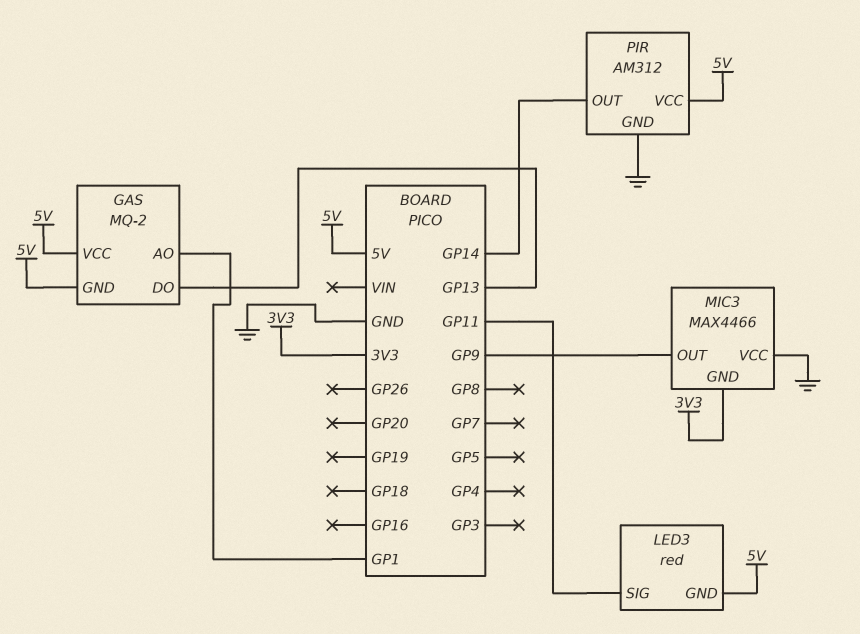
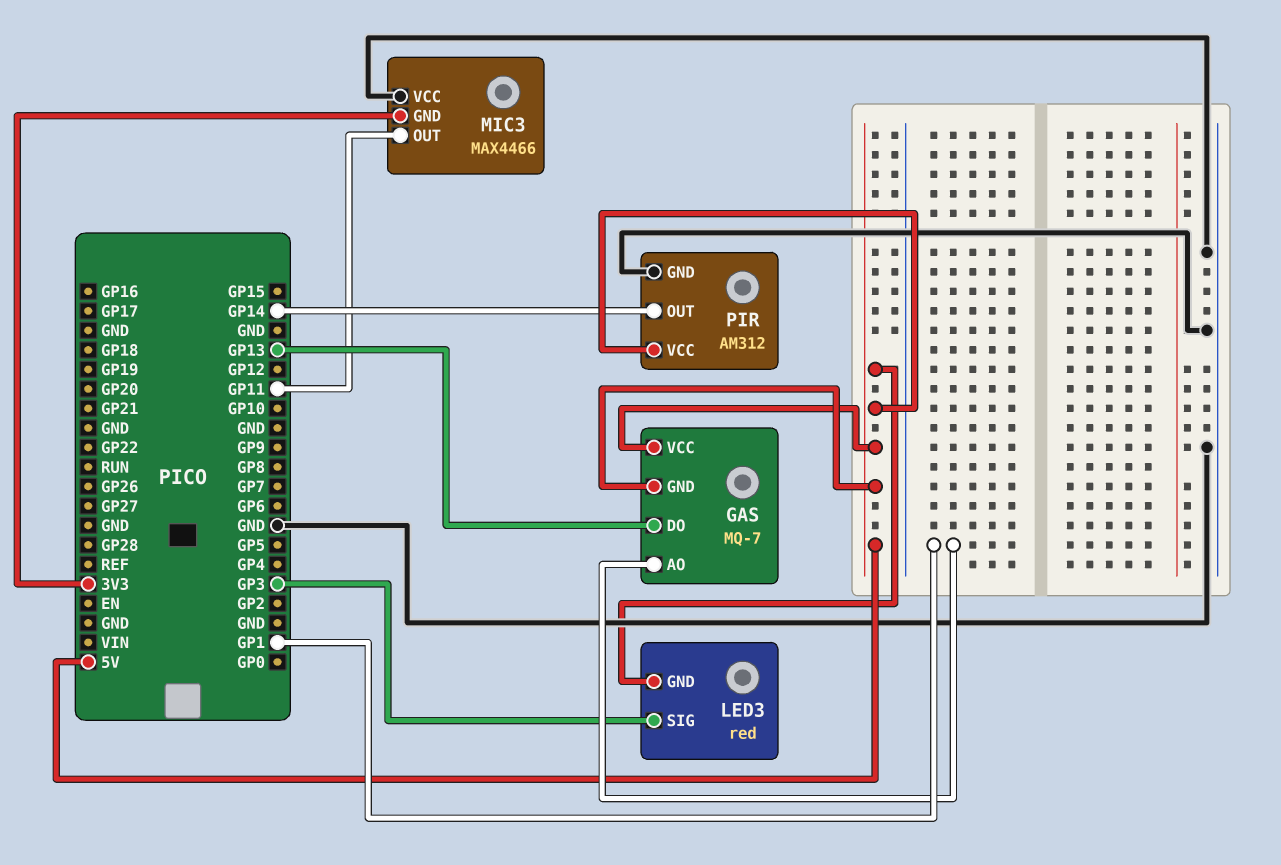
GAS: MQ-2 -> MQ-7
LED3 pin SIG: GP11 -> GP3
MIC3 pin OUT: GP9 -> GP11

